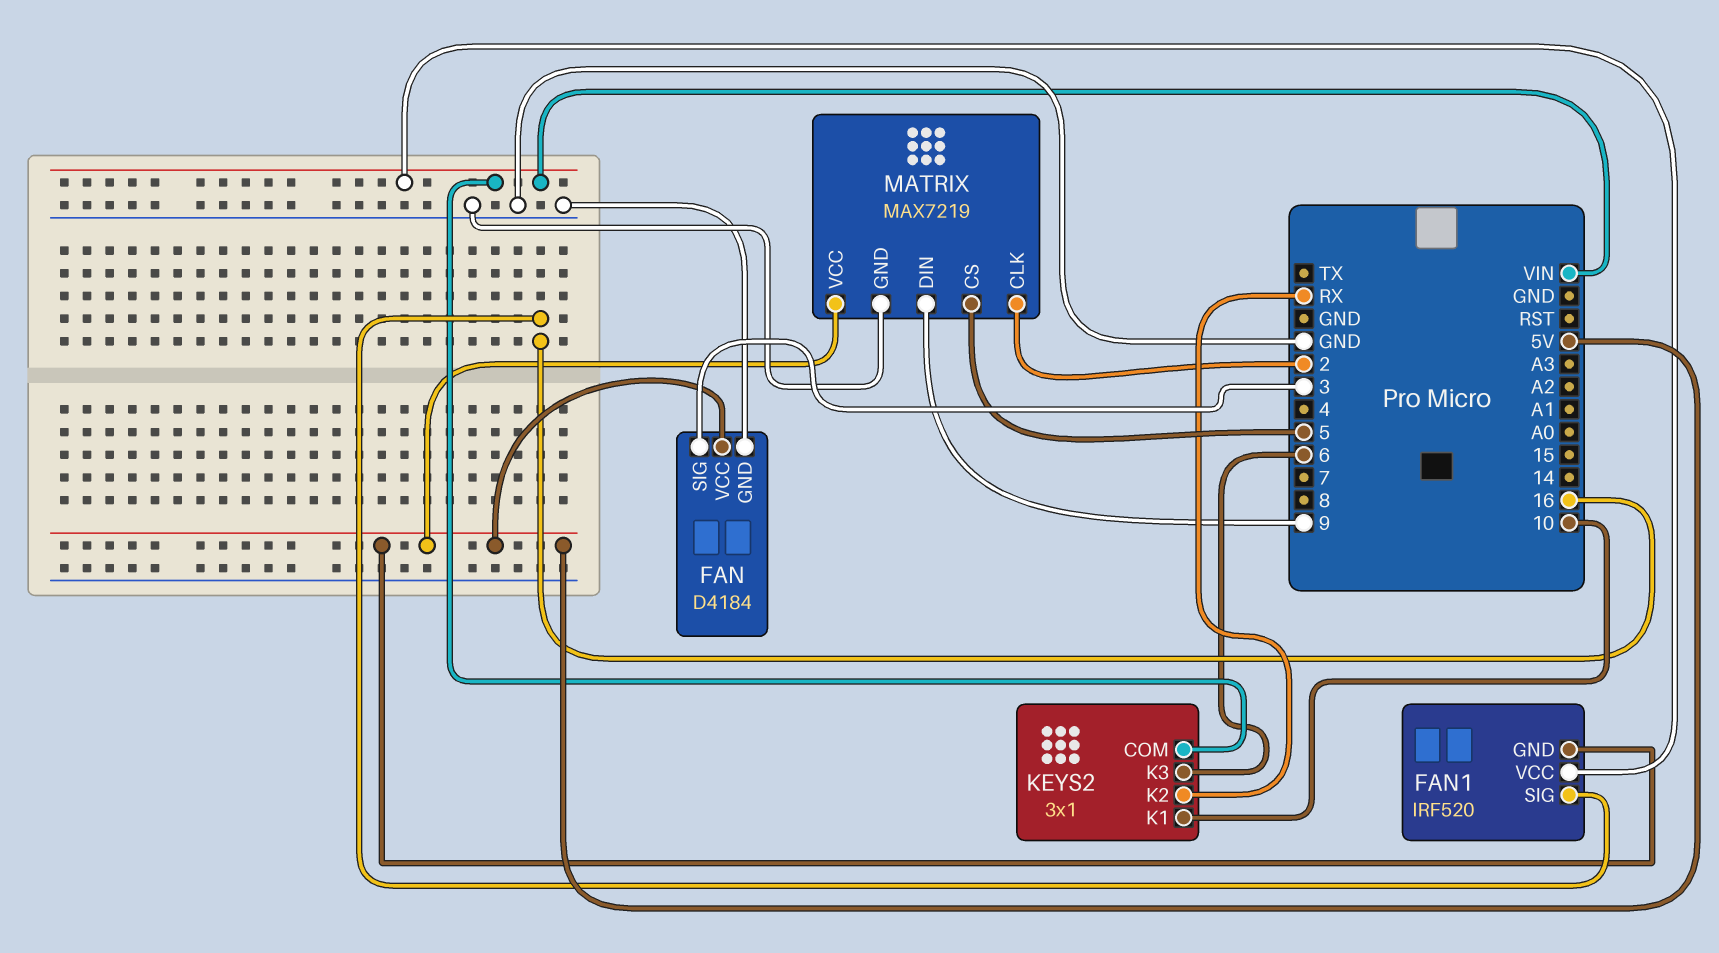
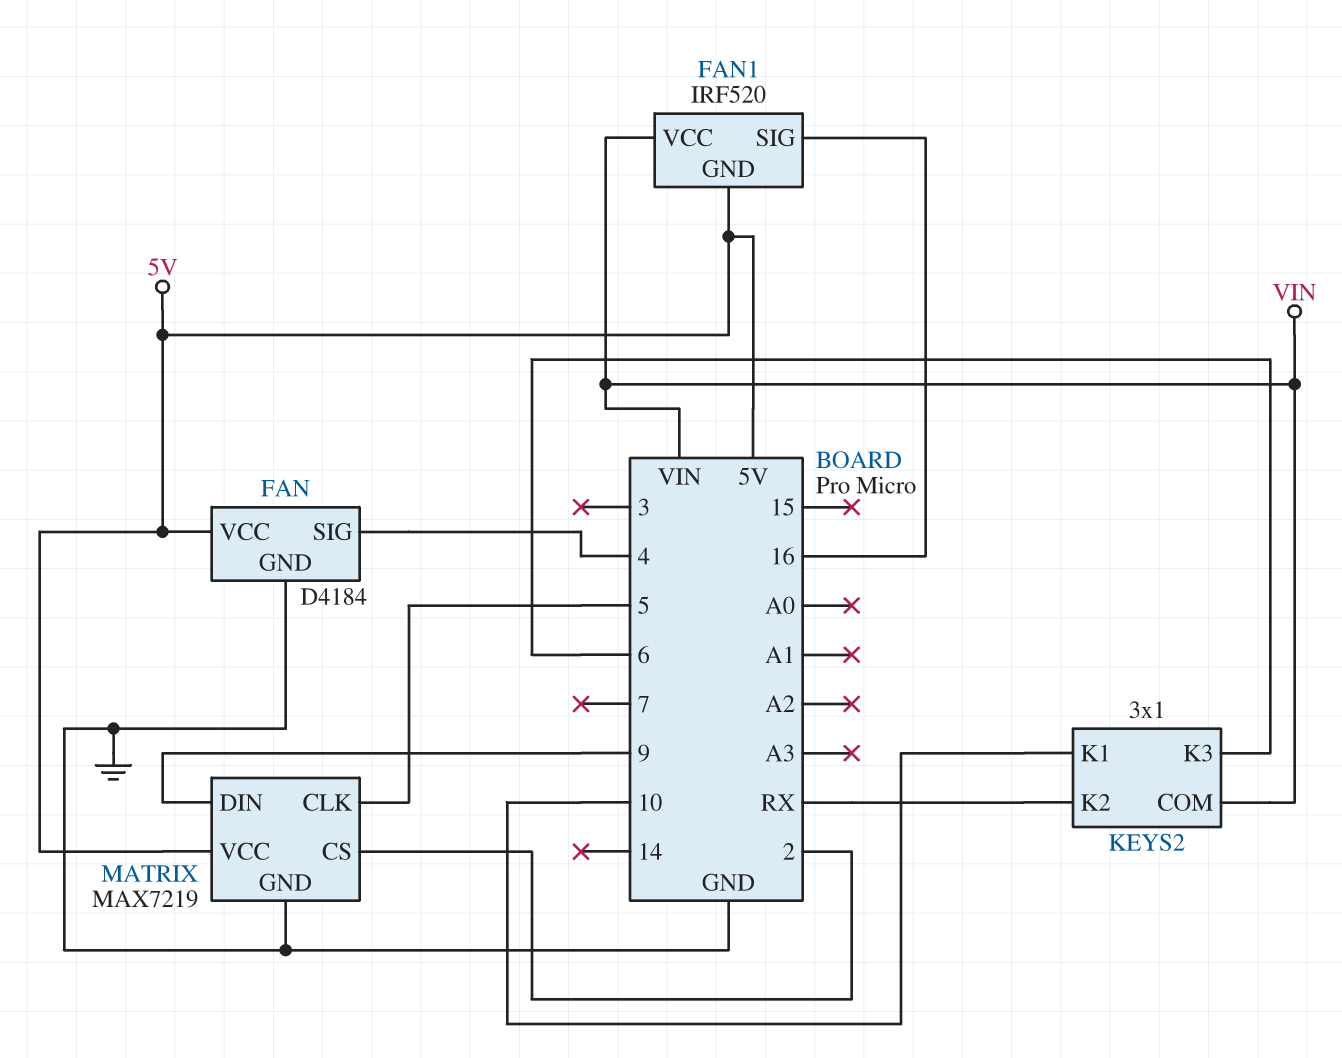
FAN pin SIG: 3 -> 4
MATRIX pin CLK: 2 -> 5
MATRIX pin CS: 5 -> 2

